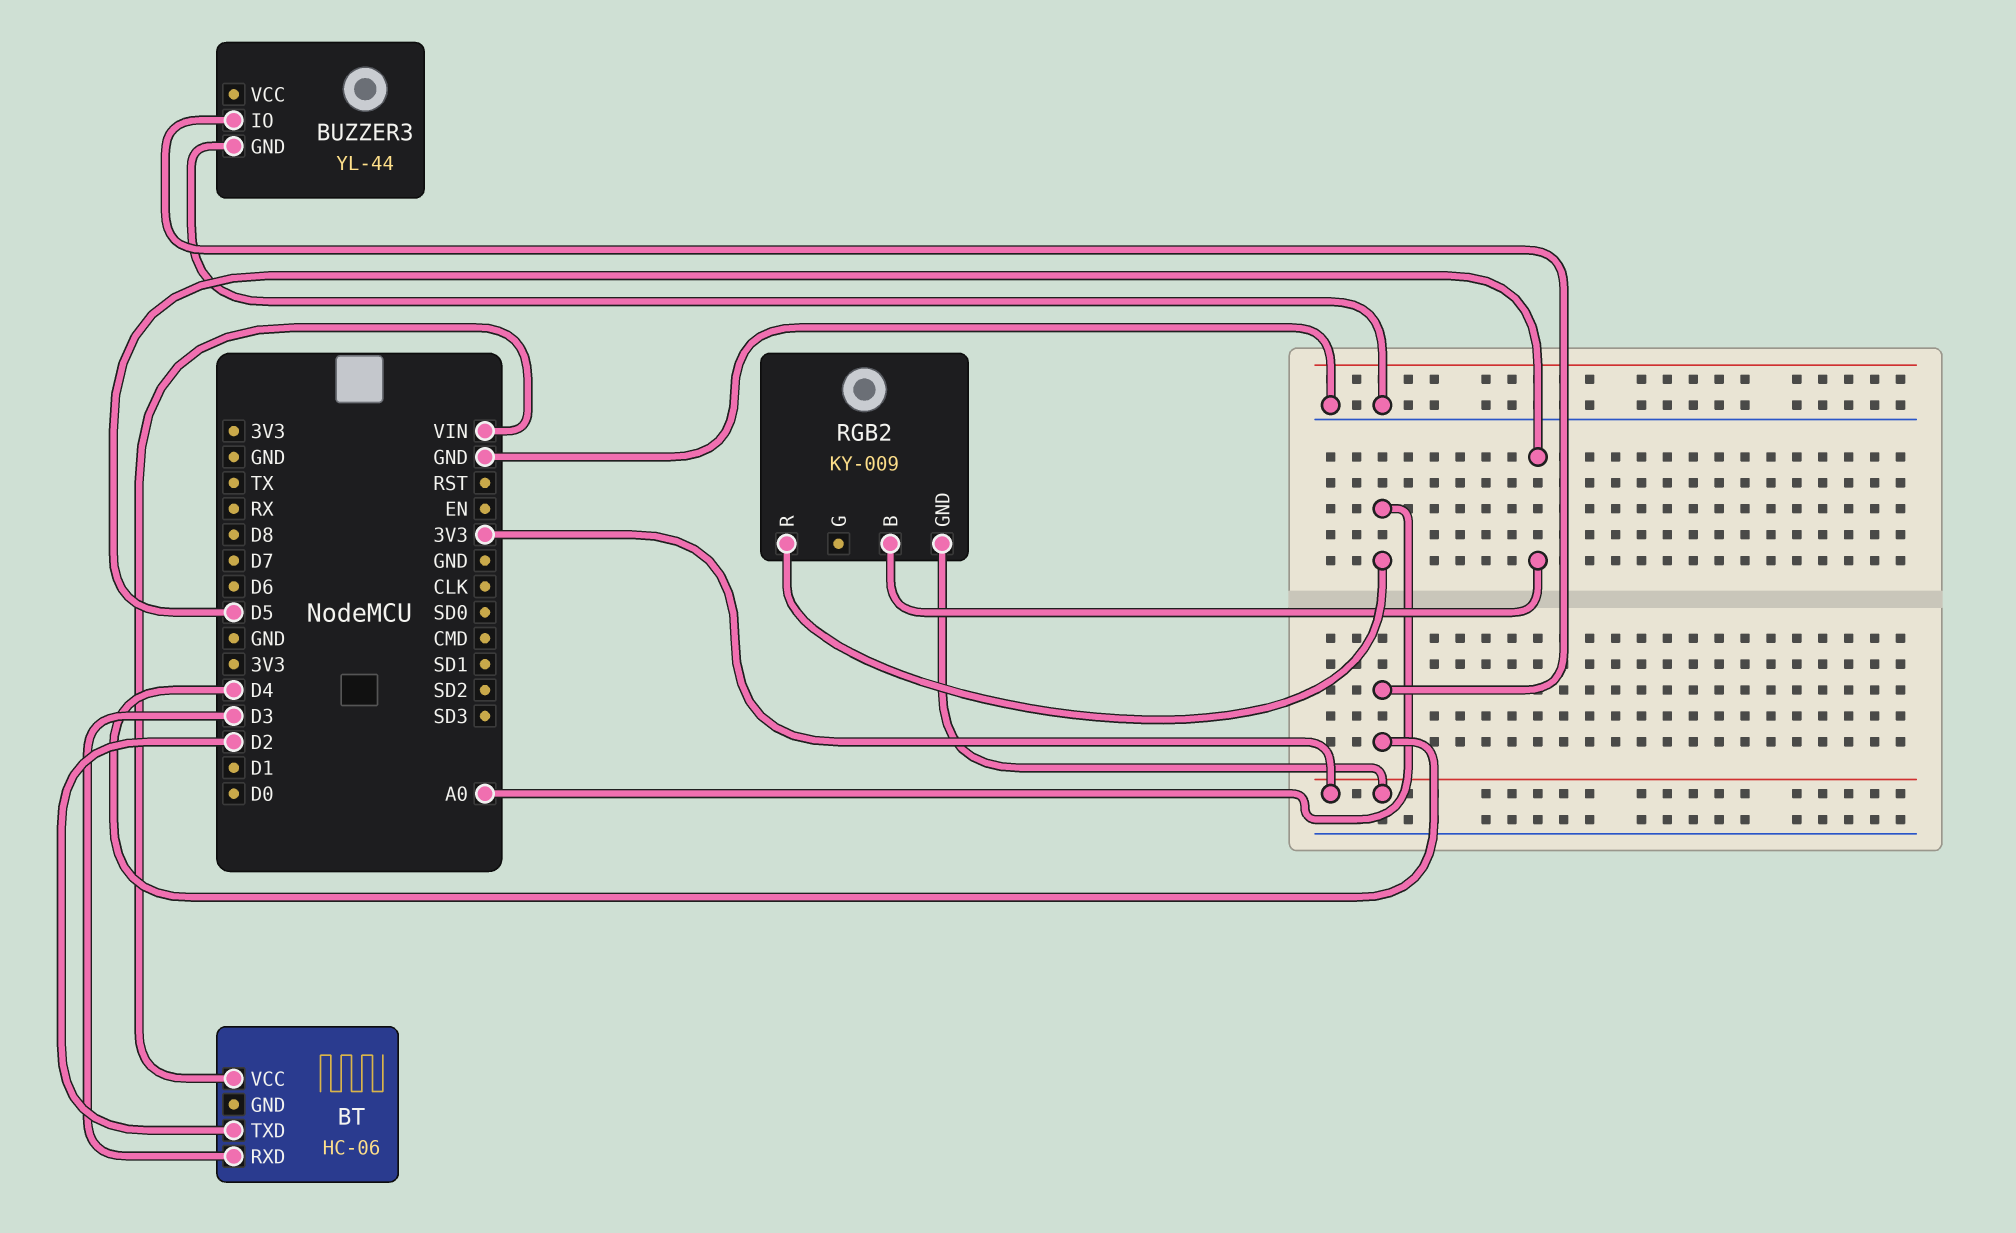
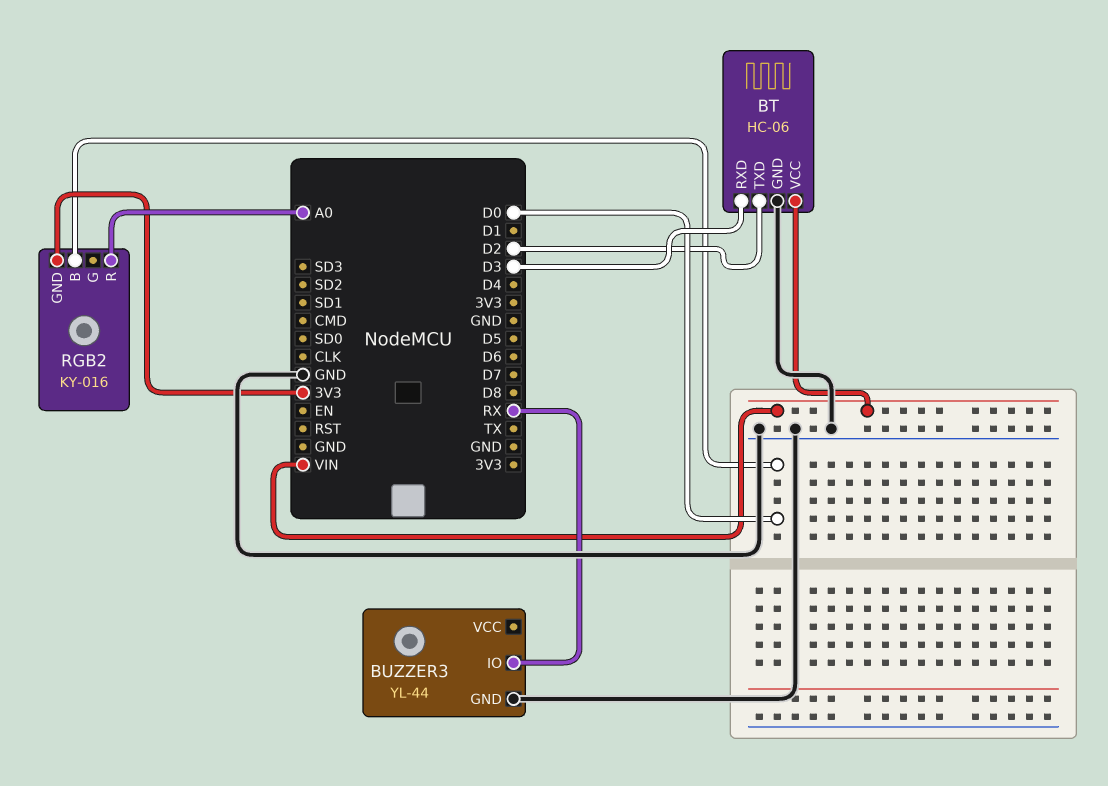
BT pin GND: none -> GND
BUZZER3 pin IO: D4 -> RX
RGB2: KY-009 -> KY-016
RGB2 pin B: D5 -> D0

